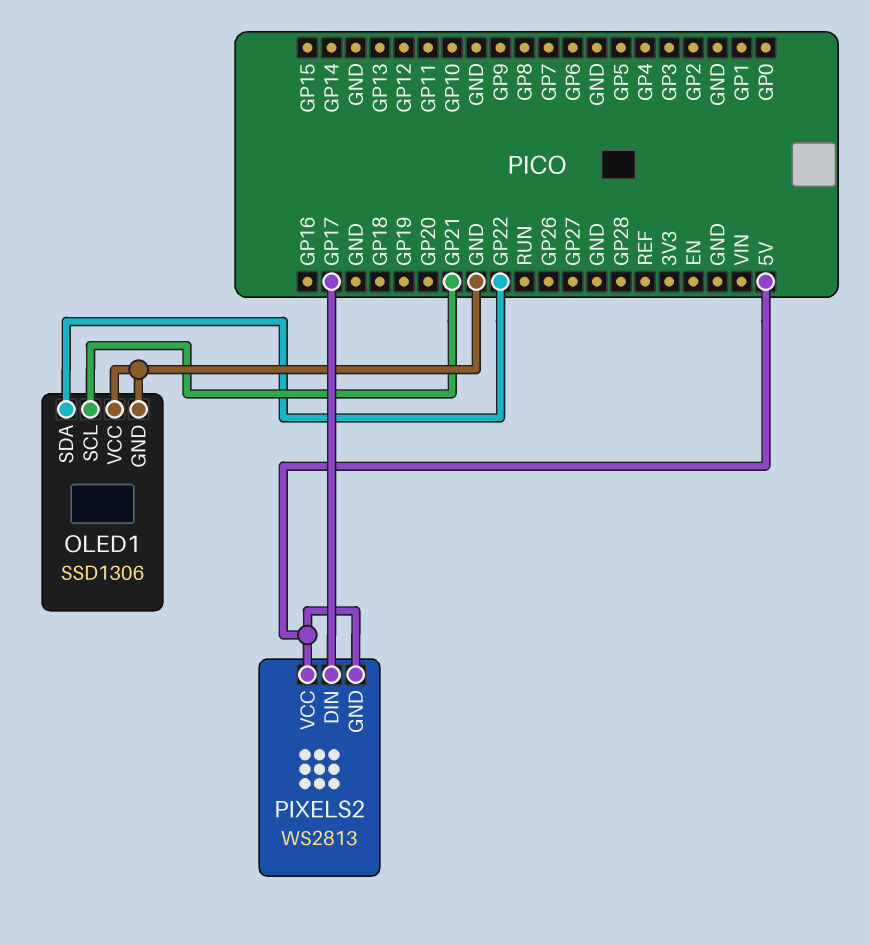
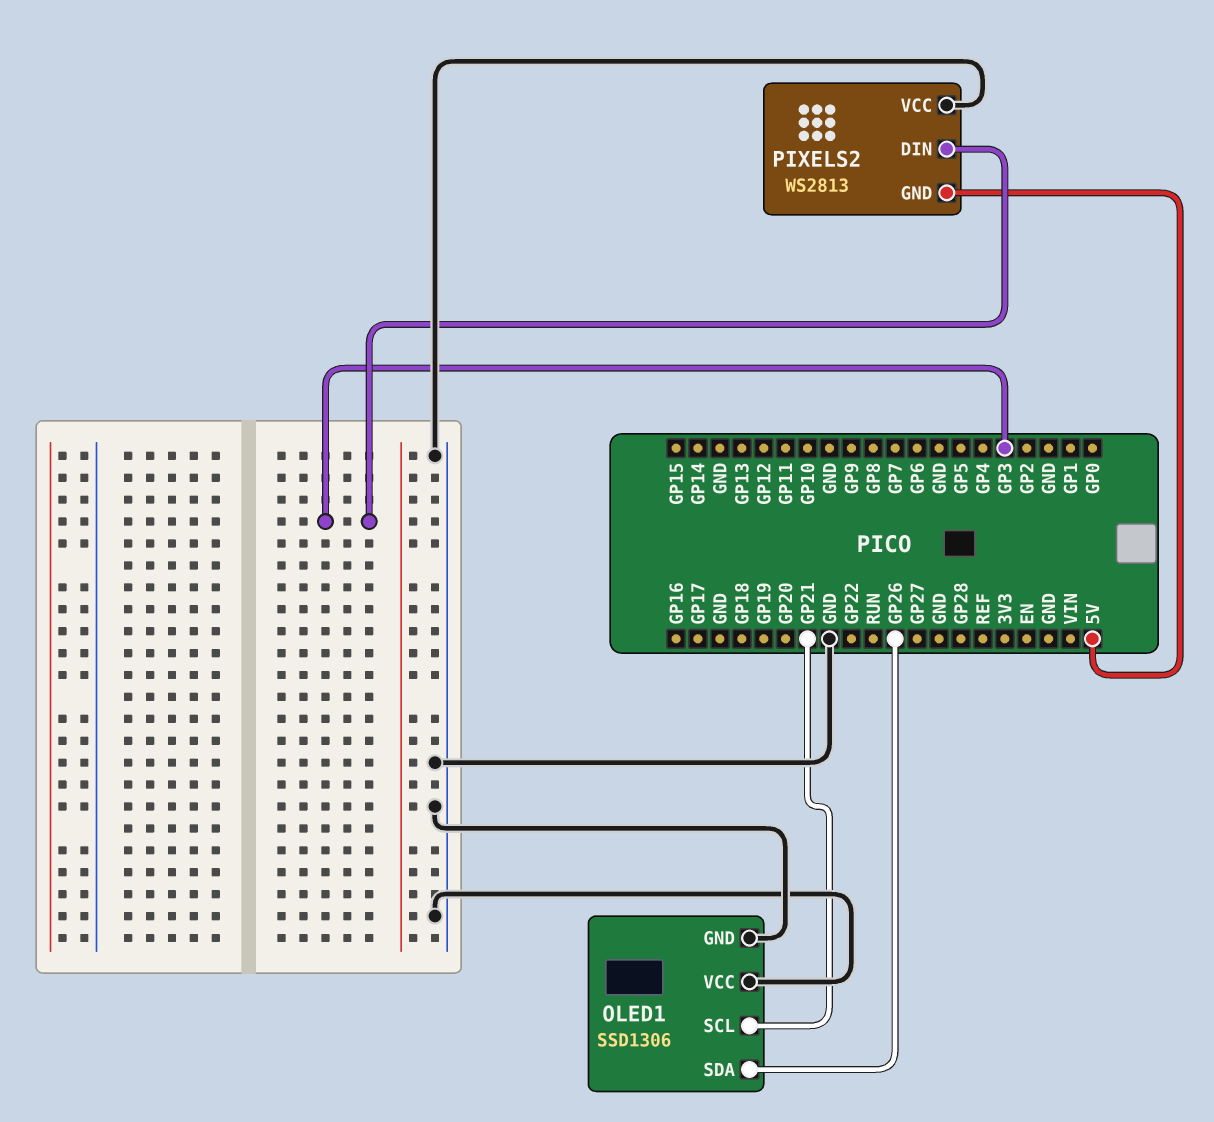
OLED1 pin SDA: GP22 -> GP26
PIXELS2 pin DIN: GP17 -> GP3
PIXELS2 pin VCC: 5V -> GND

